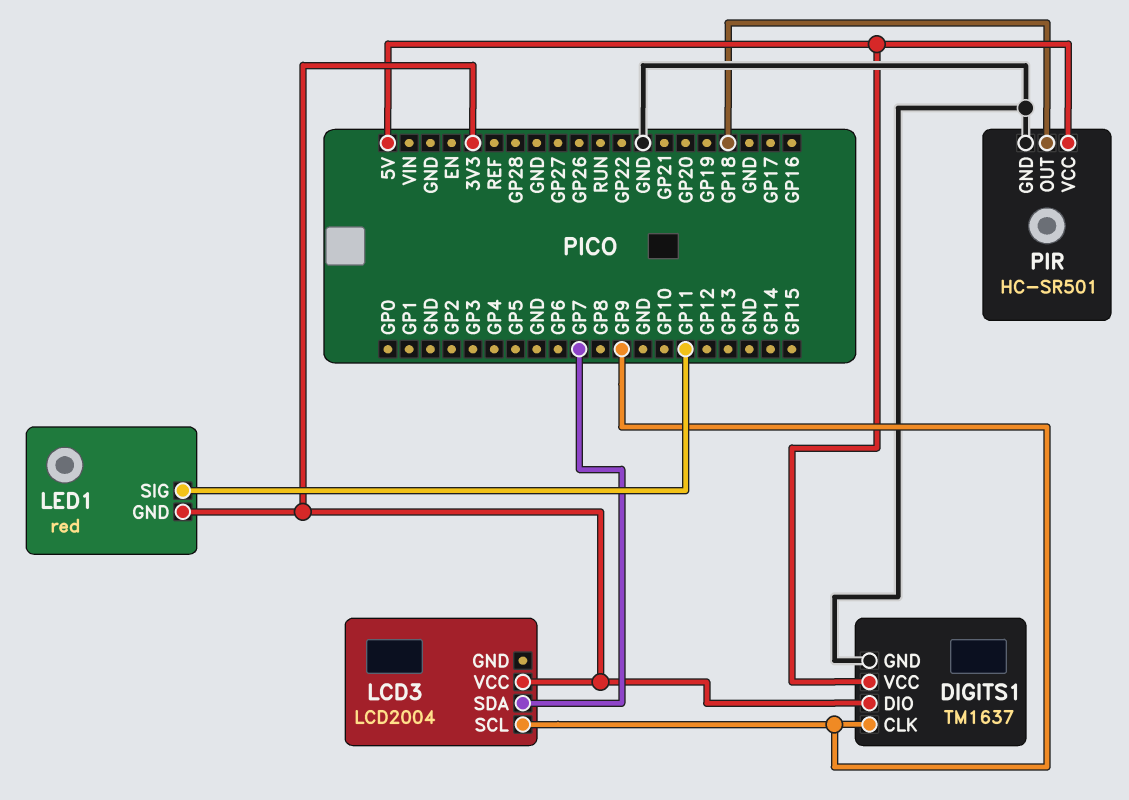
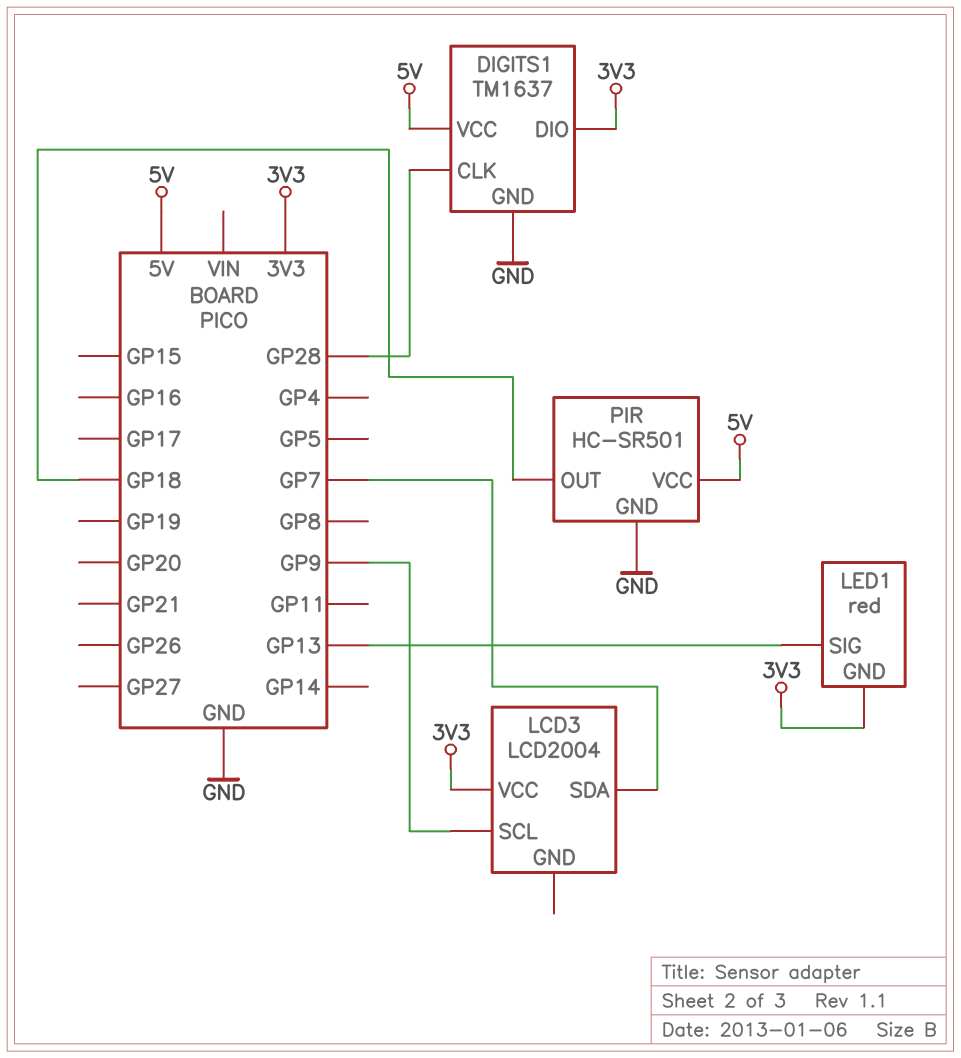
DIGITS1 pin CLK: GP9 -> GP28
LED1 pin SIG: GP11 -> GP13

